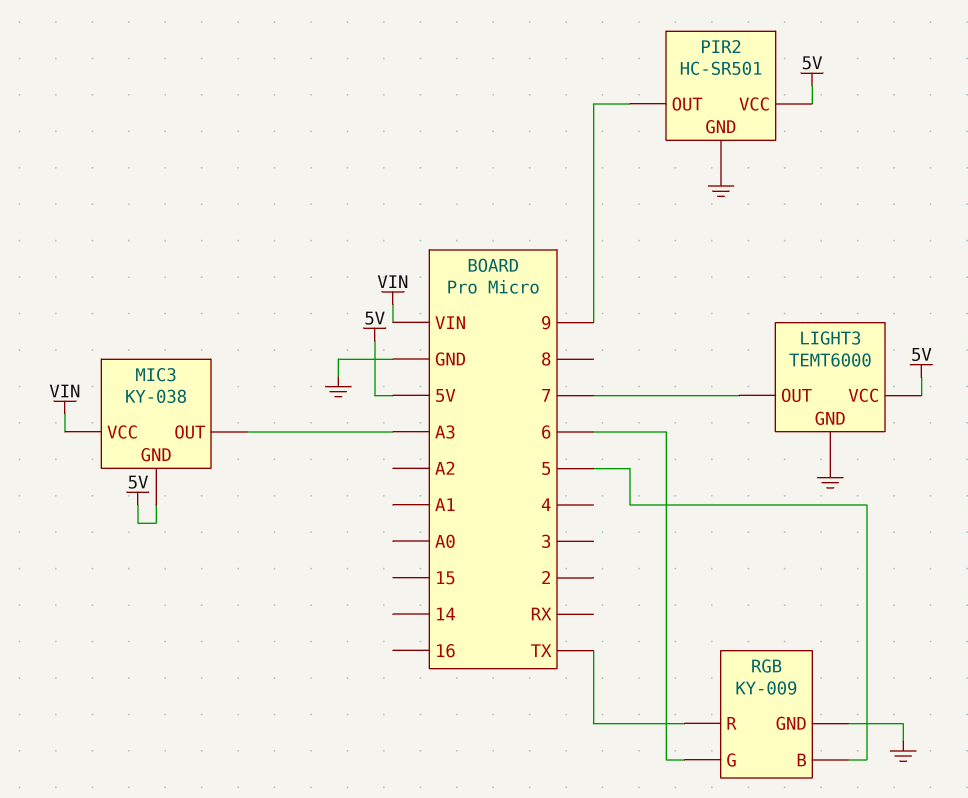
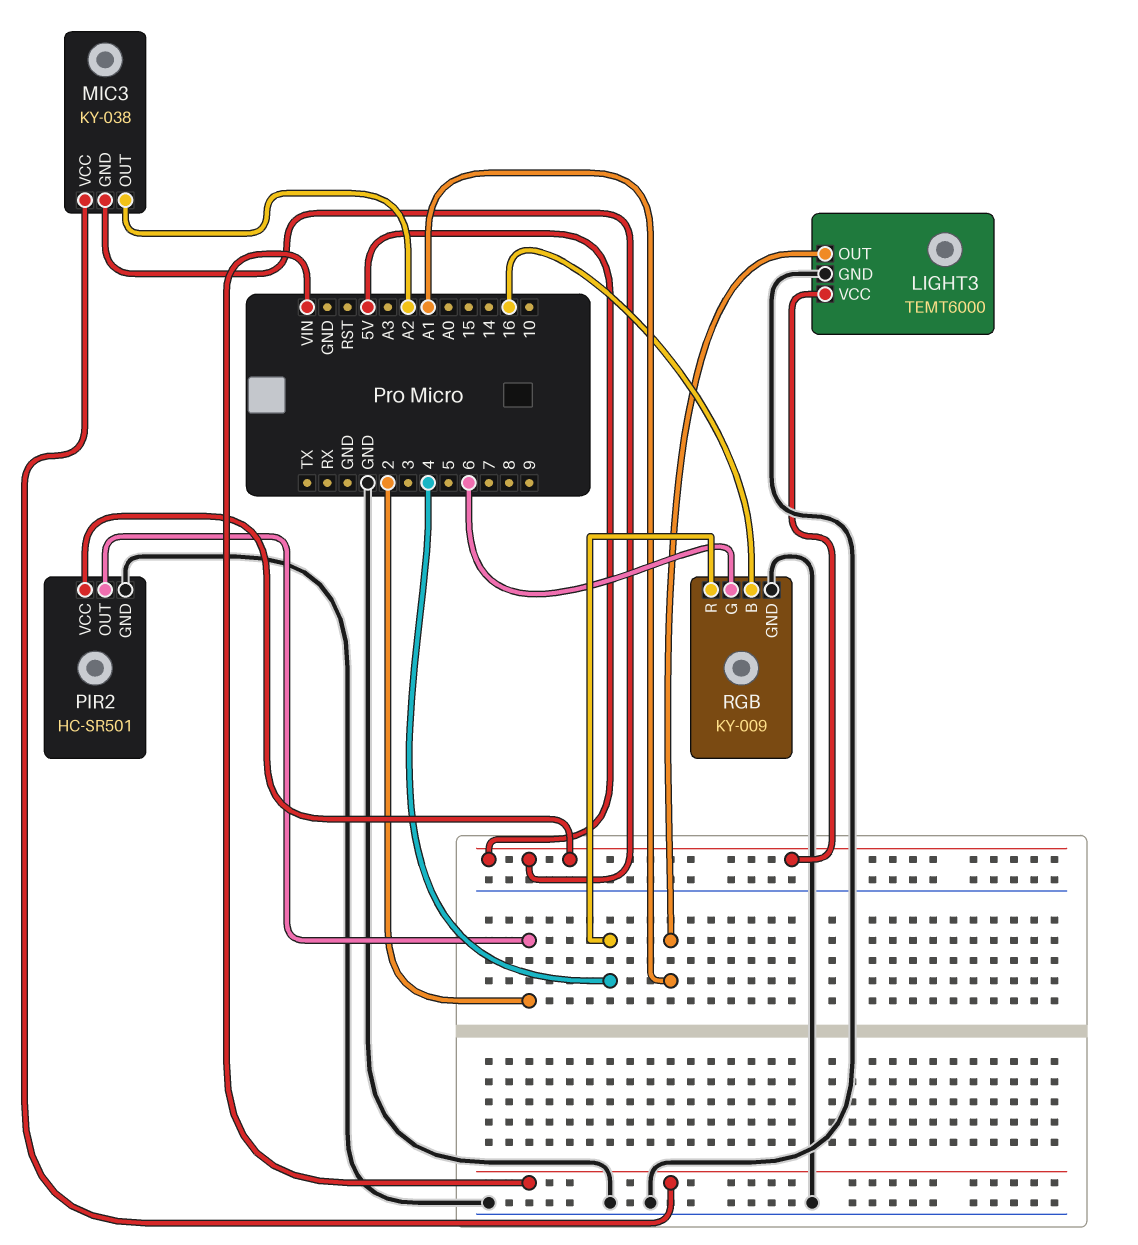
LIGHT3 pin OUT: 7 -> A1
MIC3 pin OUT: A3 -> A2
PIR2 pin OUT: 9 -> 2
RGB pin B: 5 -> 16
RGB pin R: TX -> 4

